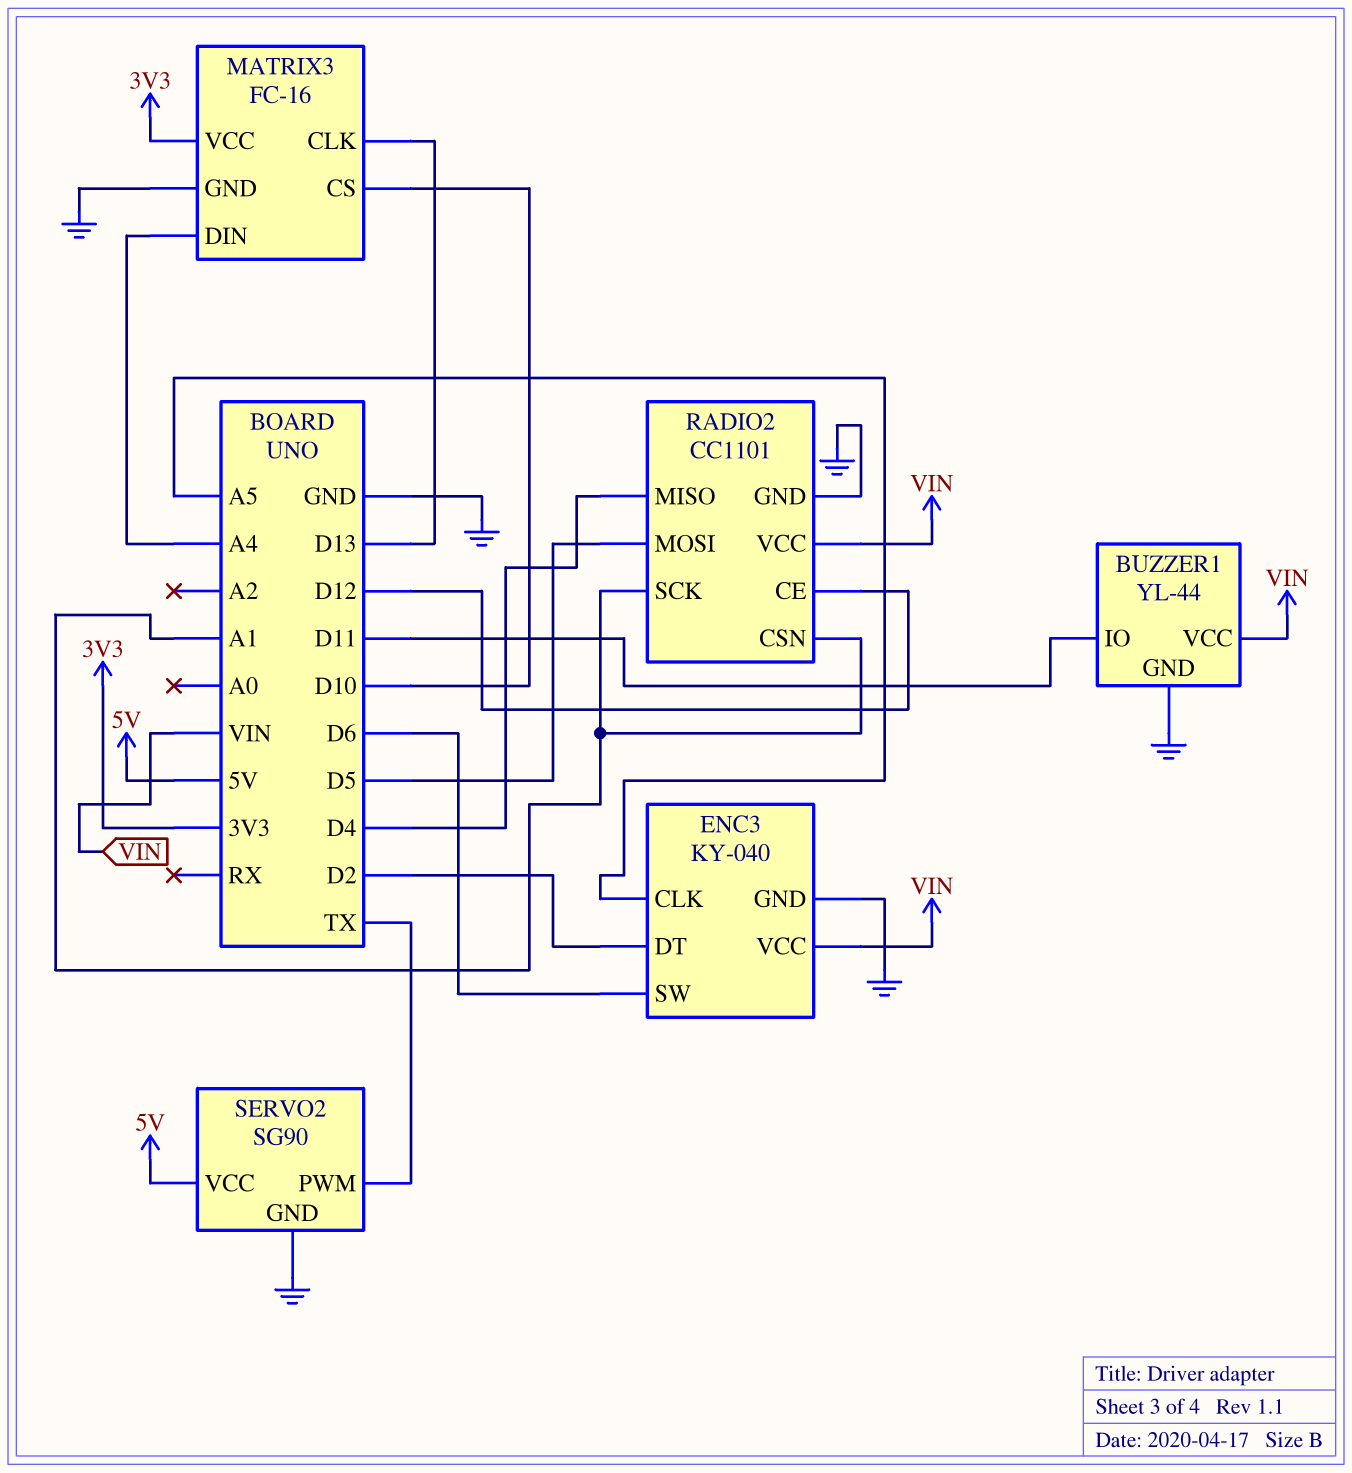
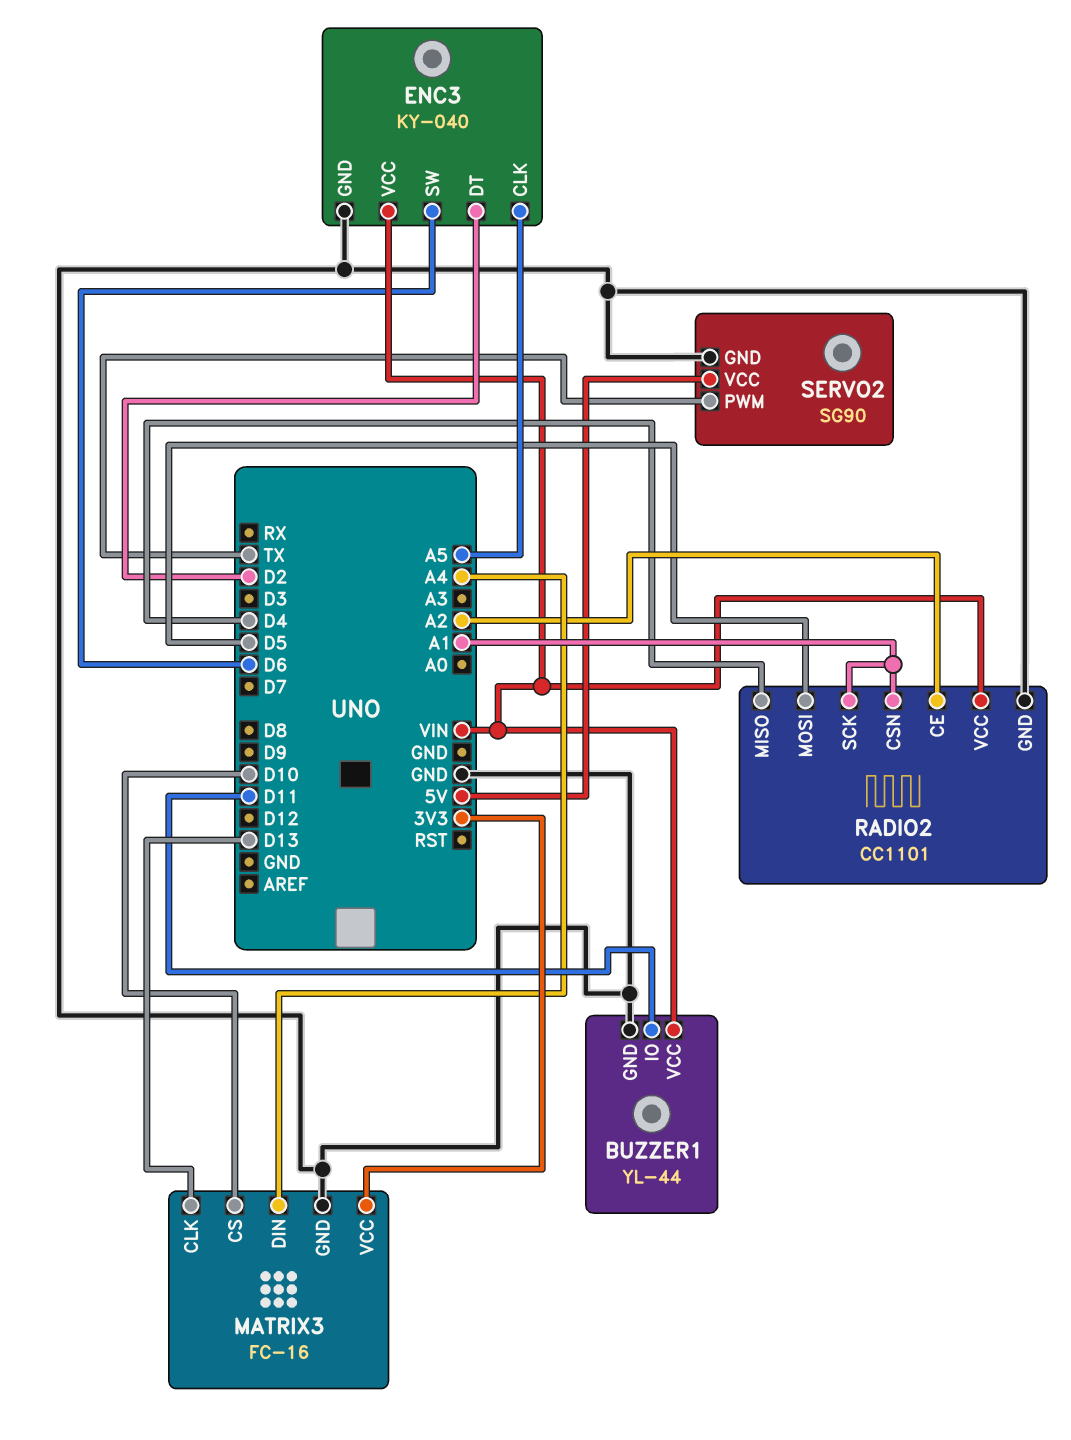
RADIO2 pin CE: D12 -> A2

